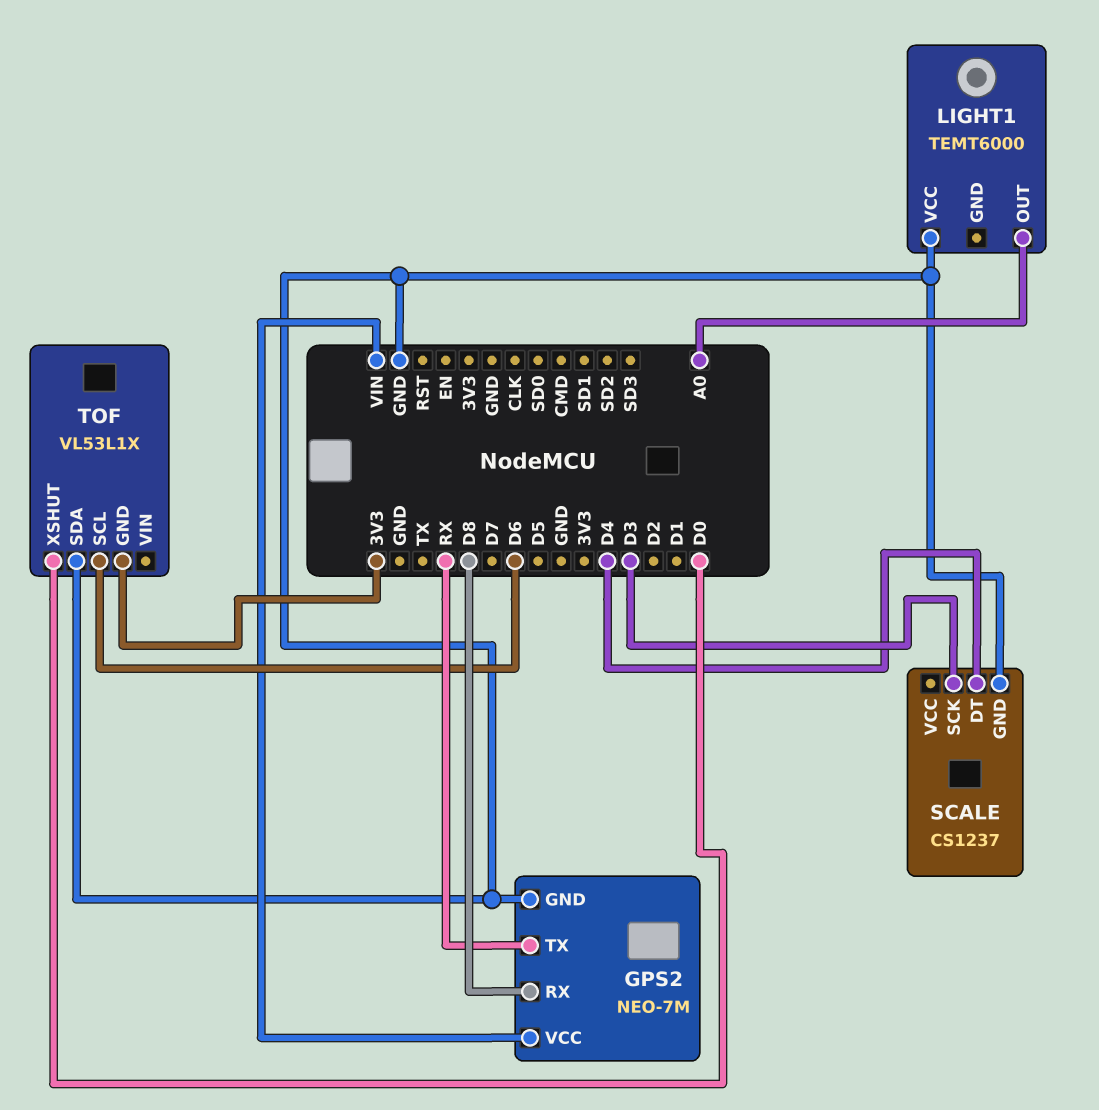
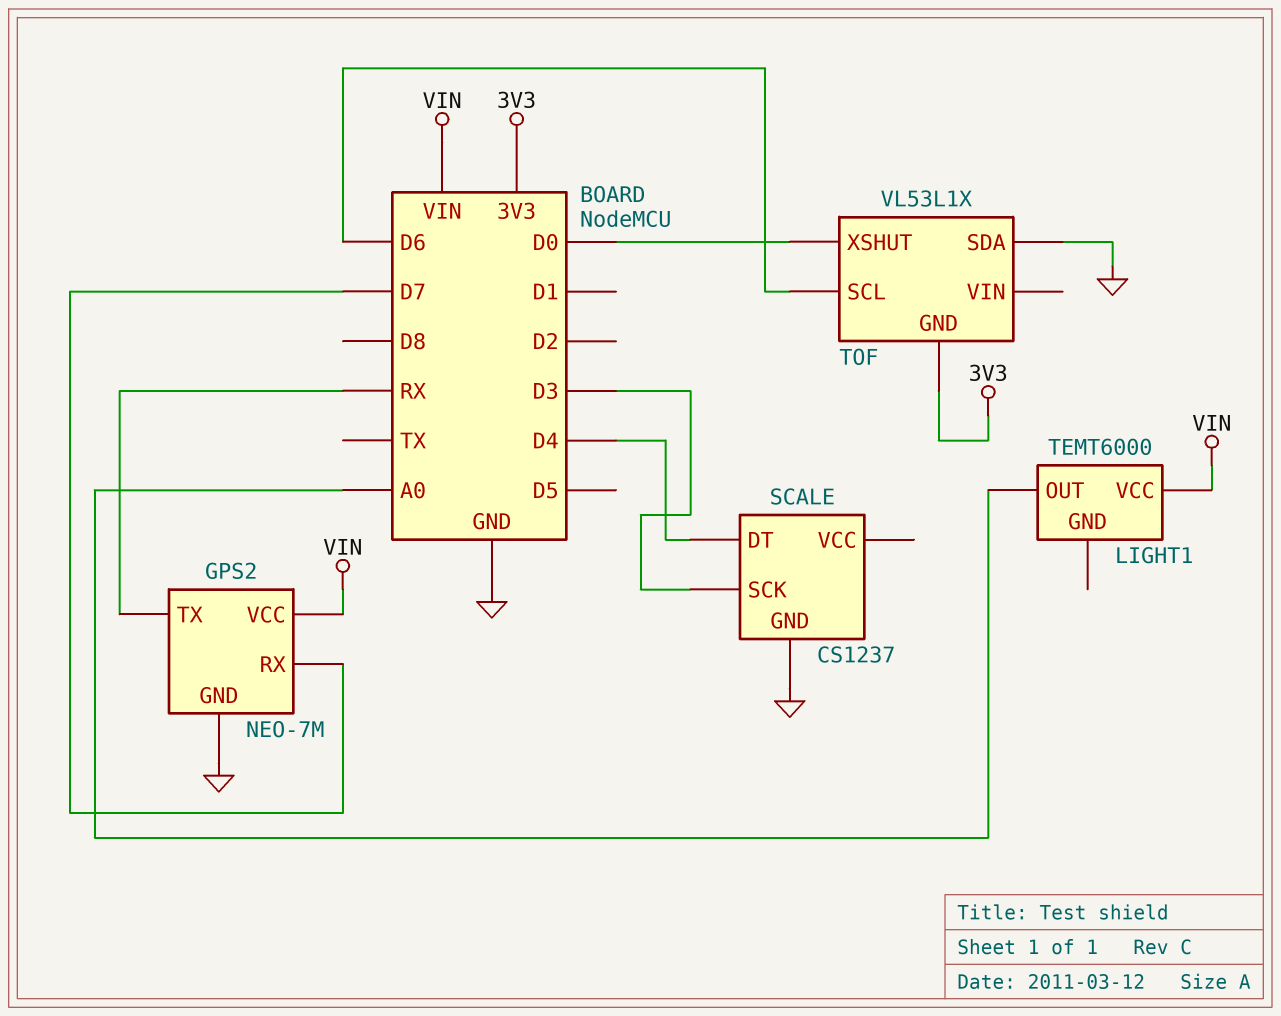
GPS2 pin RX: D8 -> D7
LIGHT1 pin VCC: GND -> VIN

